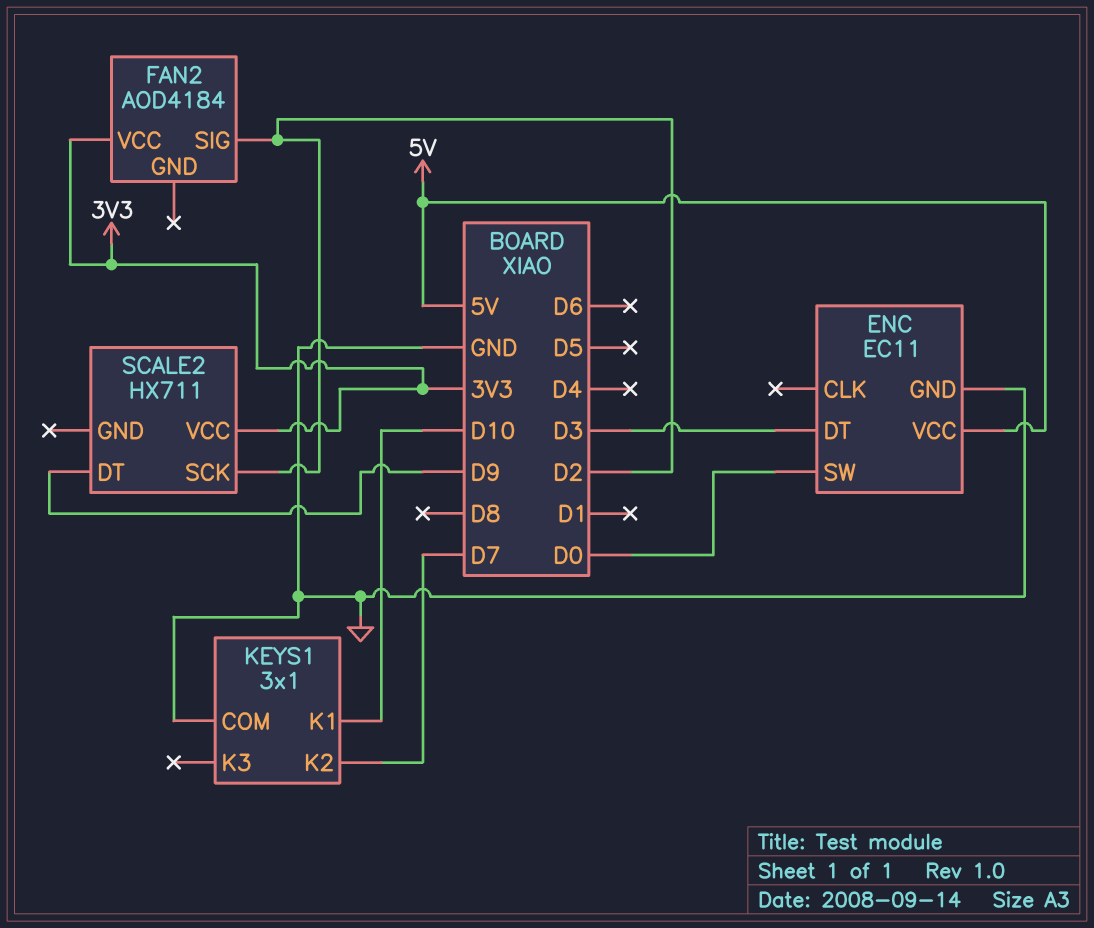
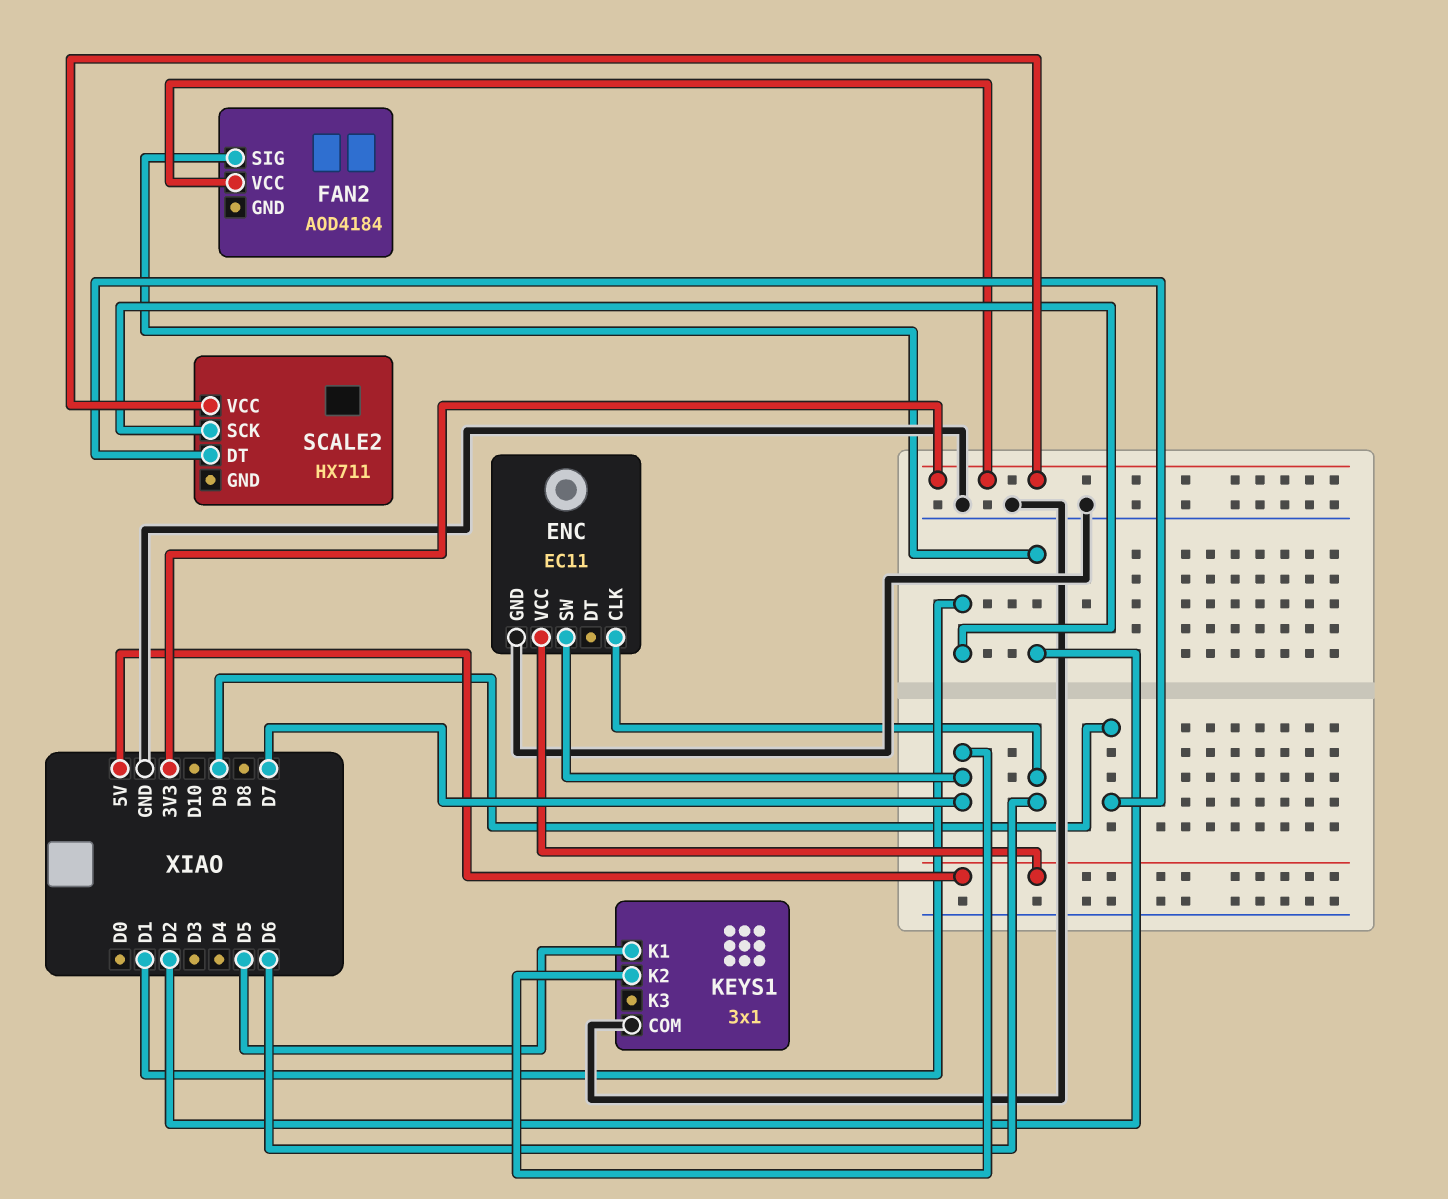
ENC pin CLK: none -> D6
ENC pin DT: D3 -> none
ENC pin SW: D0 -> D7
KEYS1 pin K1: D10 -> D5
SCALE2 pin SCK: D2 -> D1

